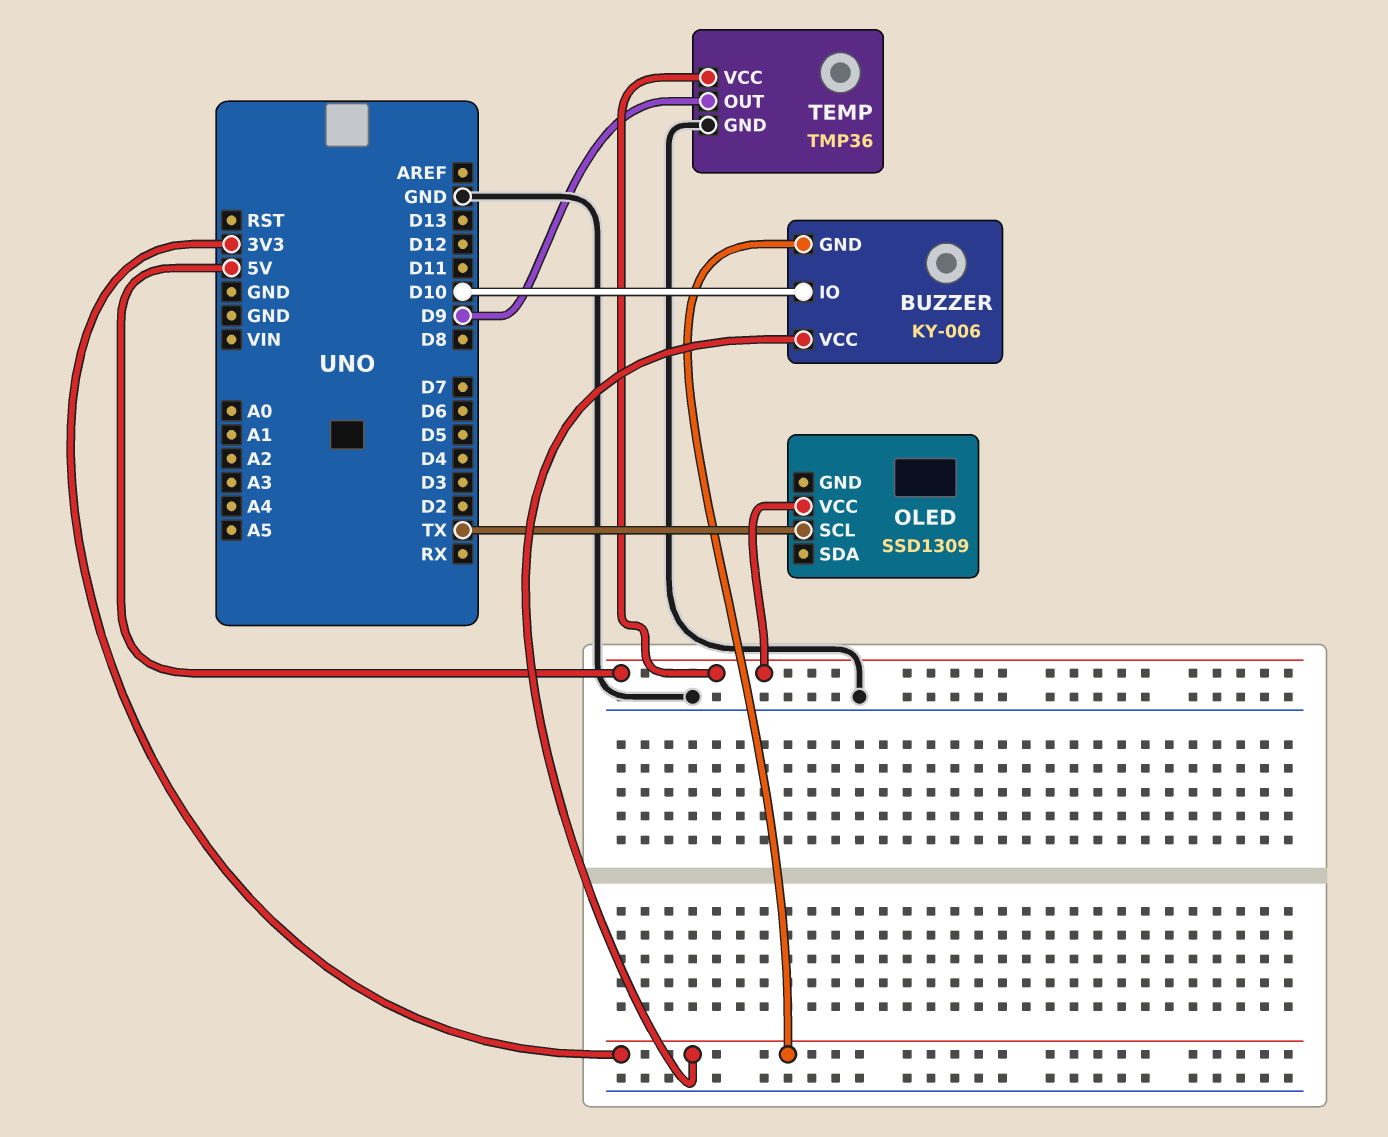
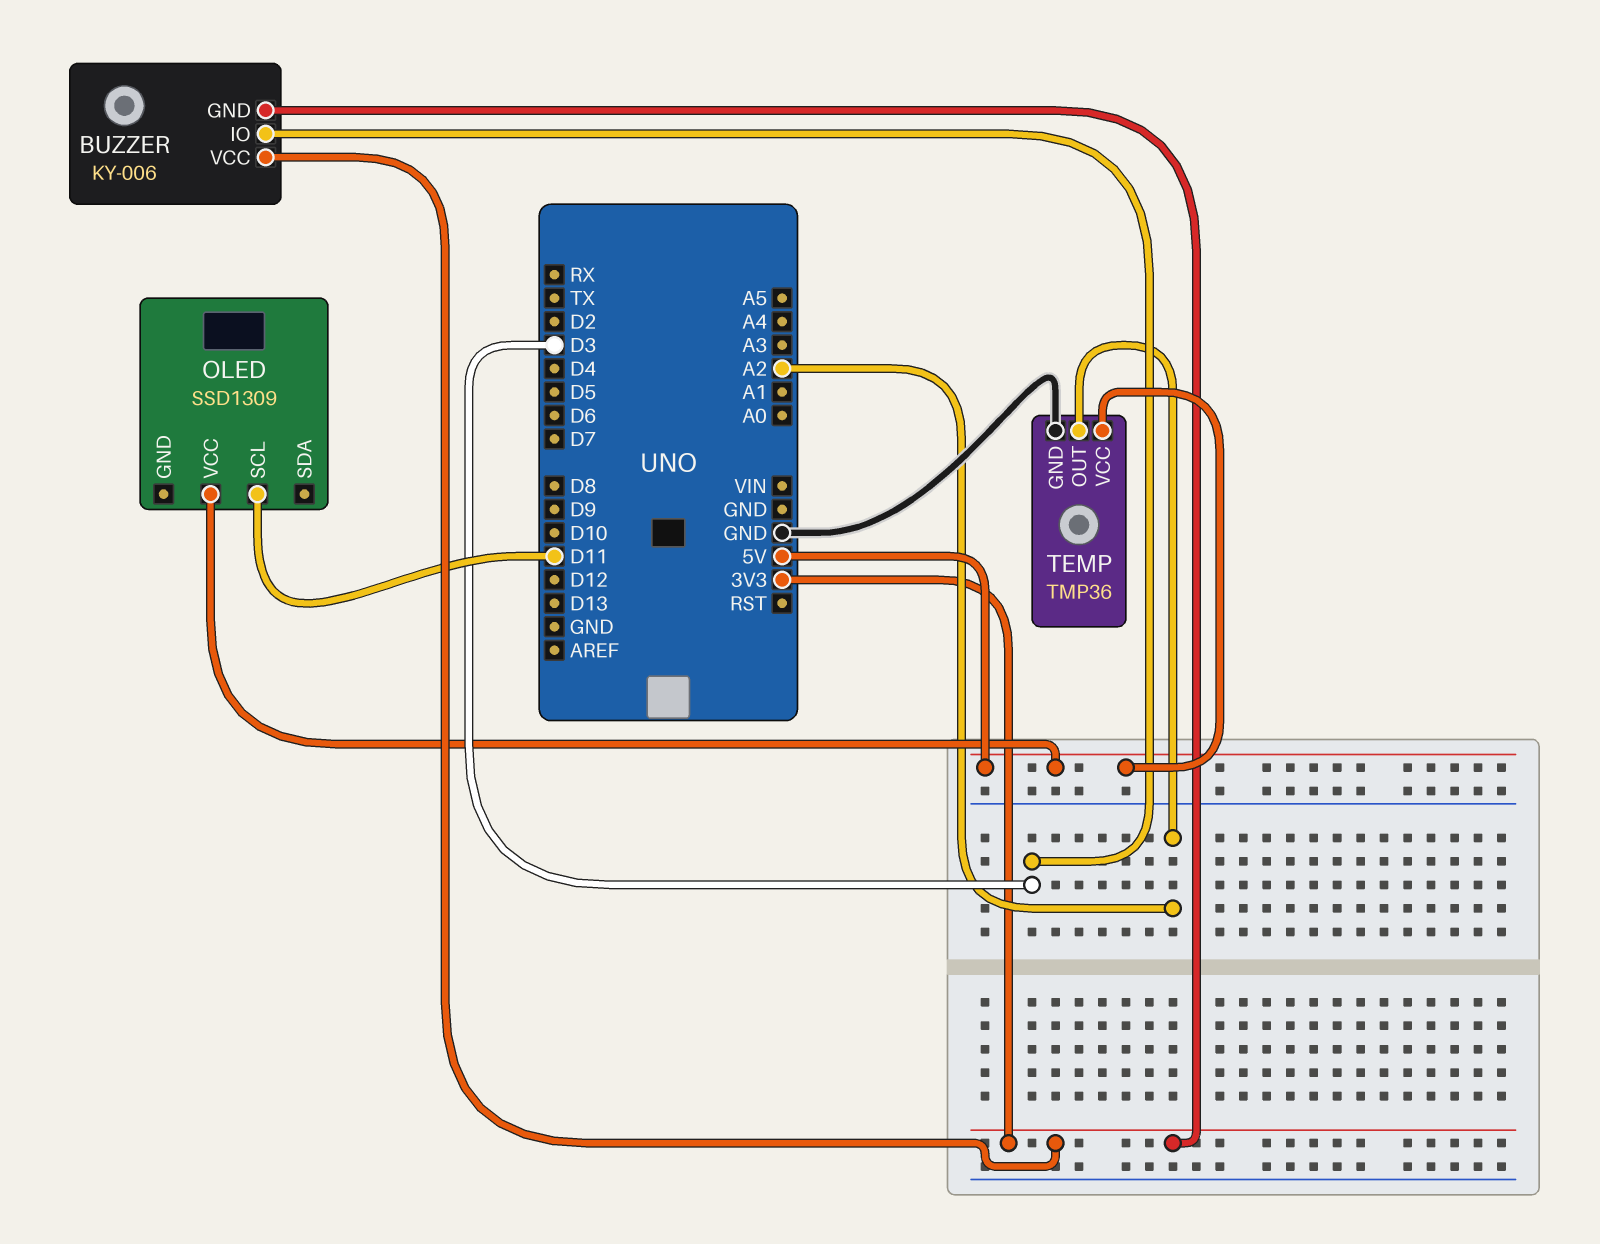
BUZZER pin IO: D10 -> D3
OLED pin SCL: TX -> D11
TEMP pin OUT: D9 -> A2

